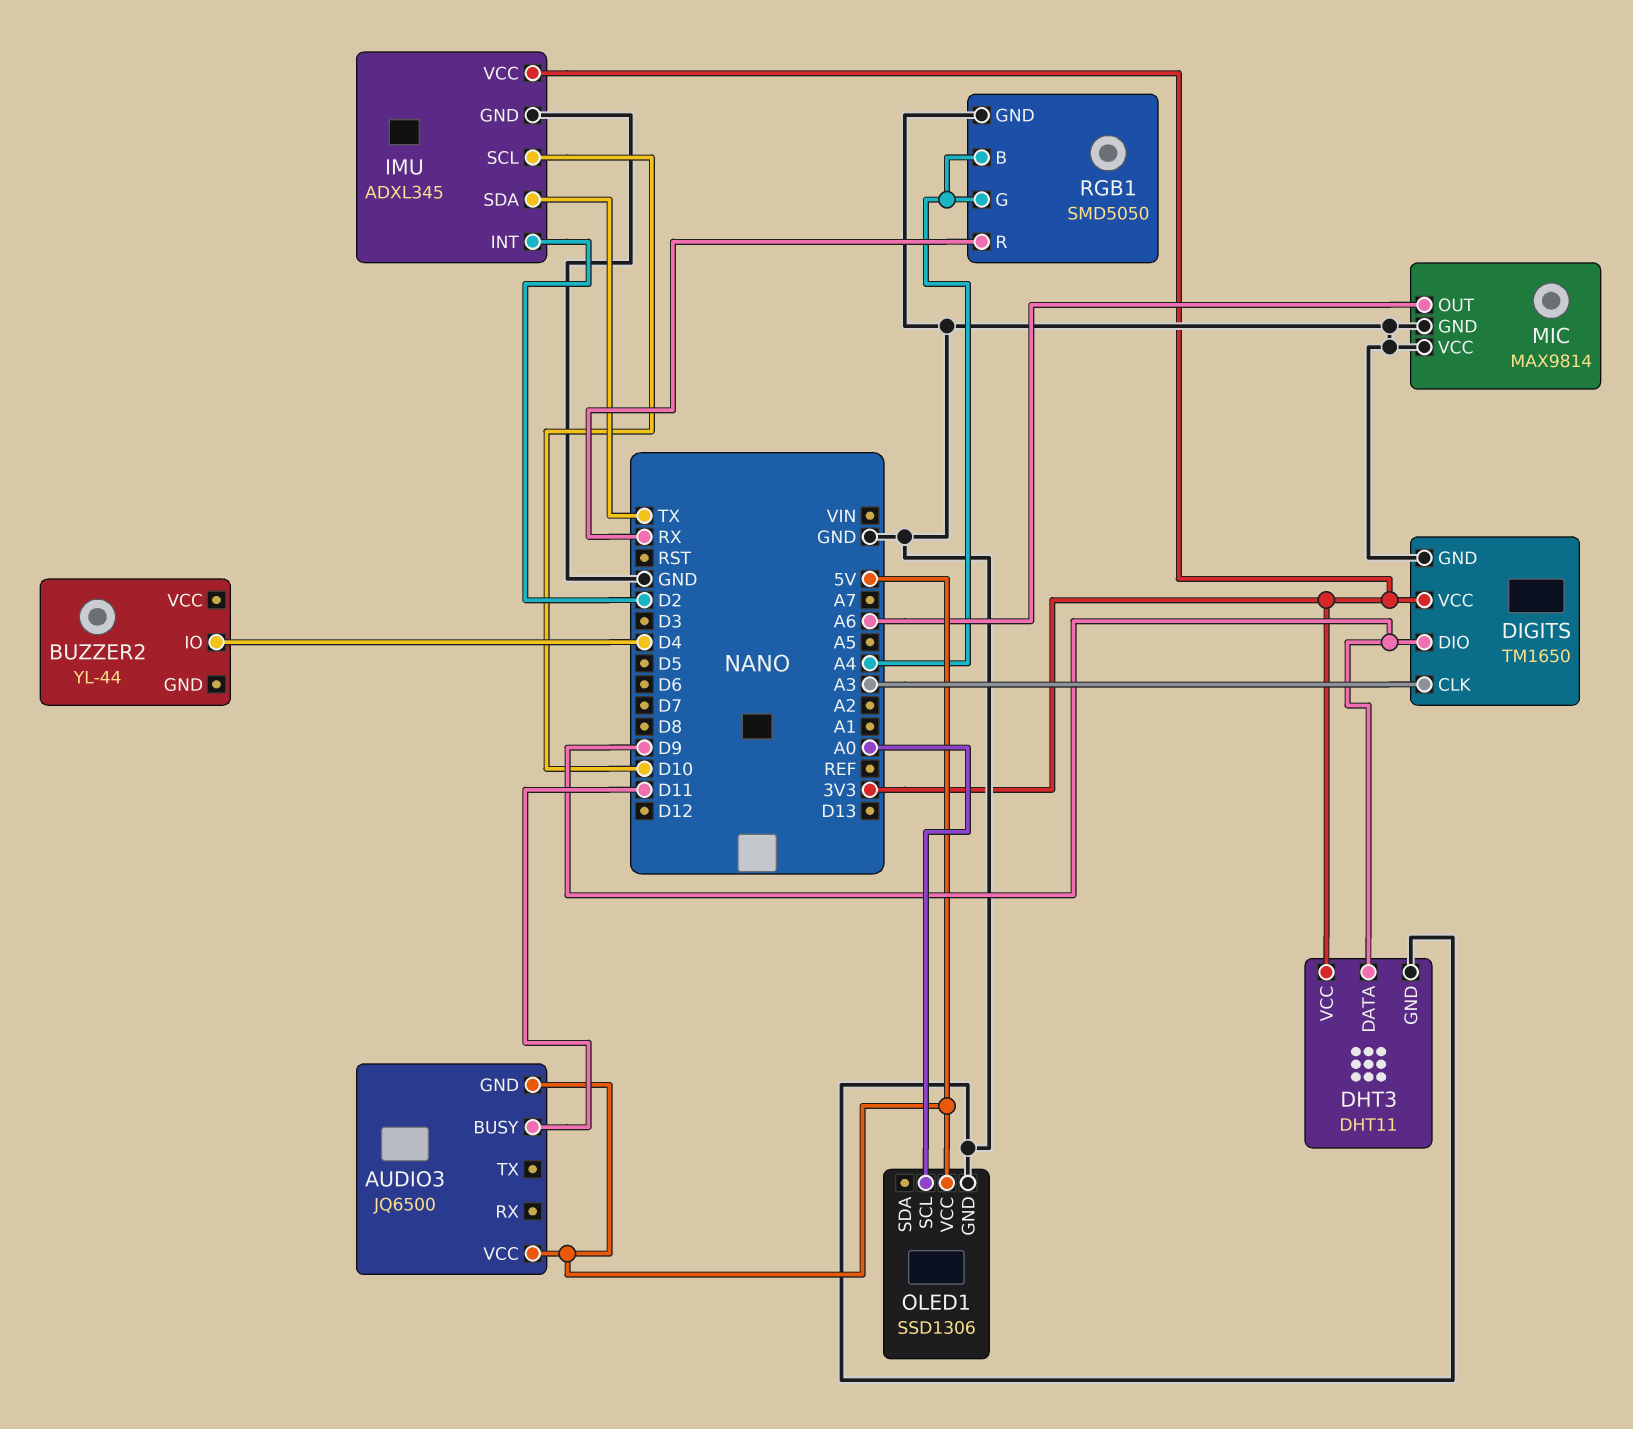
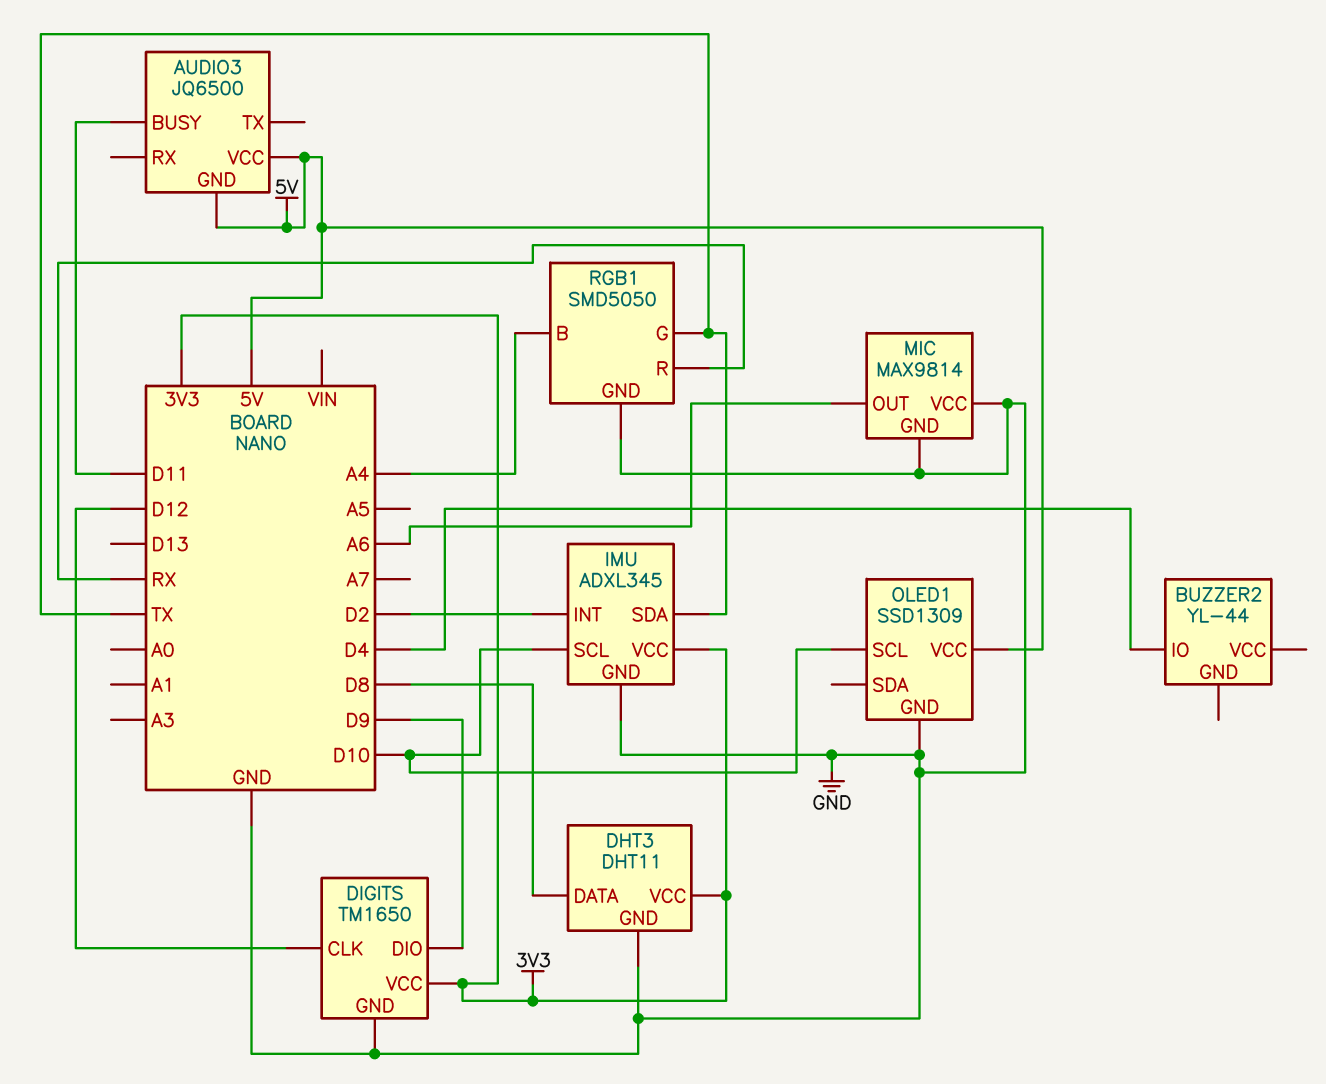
DHT3 pin DATA: D9 -> D8
DIGITS pin CLK: A3 -> D12
OLED1: SSD1306 -> SSD1309
OLED1 pin SCL: A0 -> D10
RGB1 pin G: A4 -> TX

